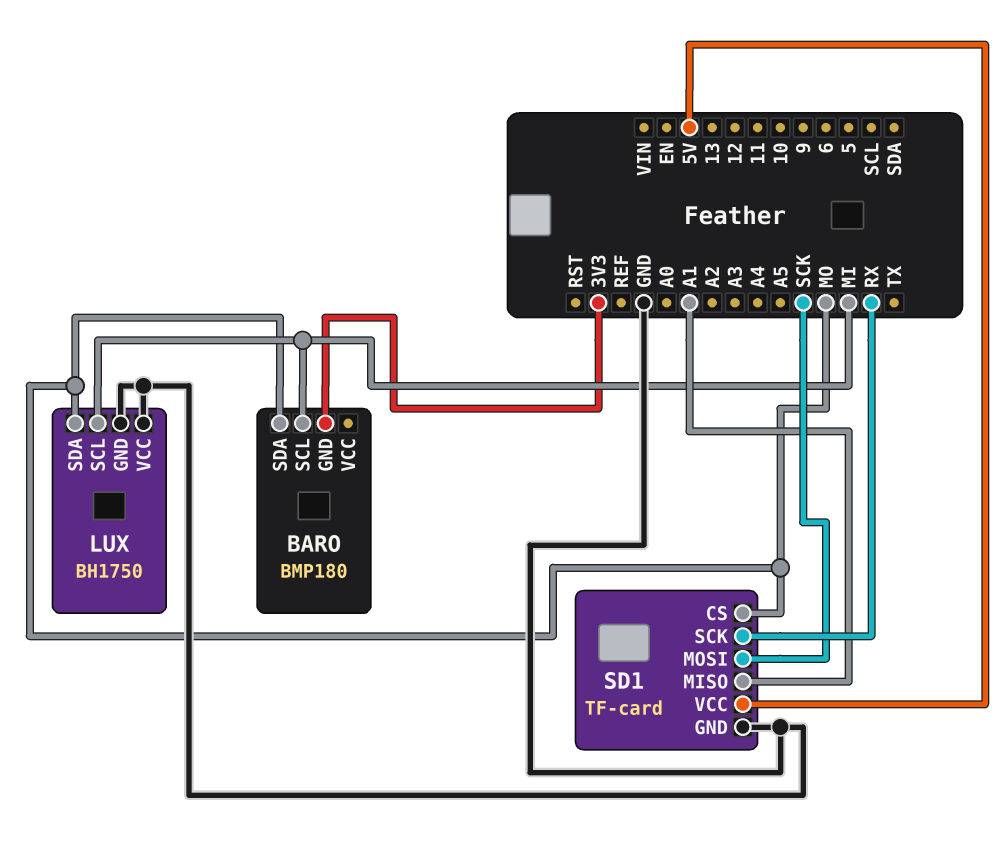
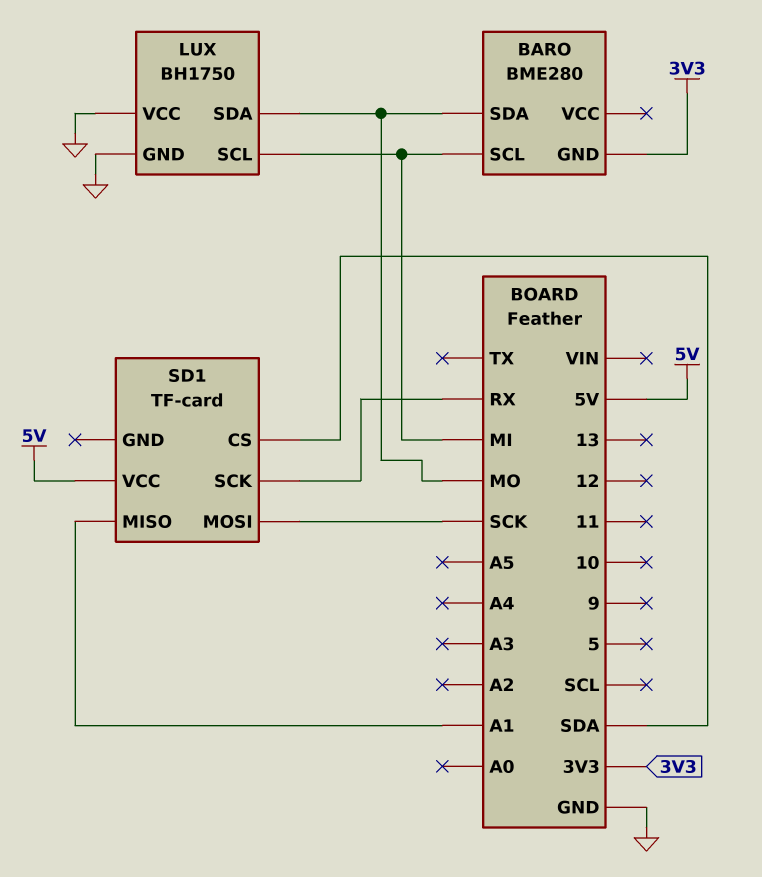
BARO: BMP180 -> BME280
SD1 pin CS: MO -> SDA
SD1 pin GND: GND -> none

